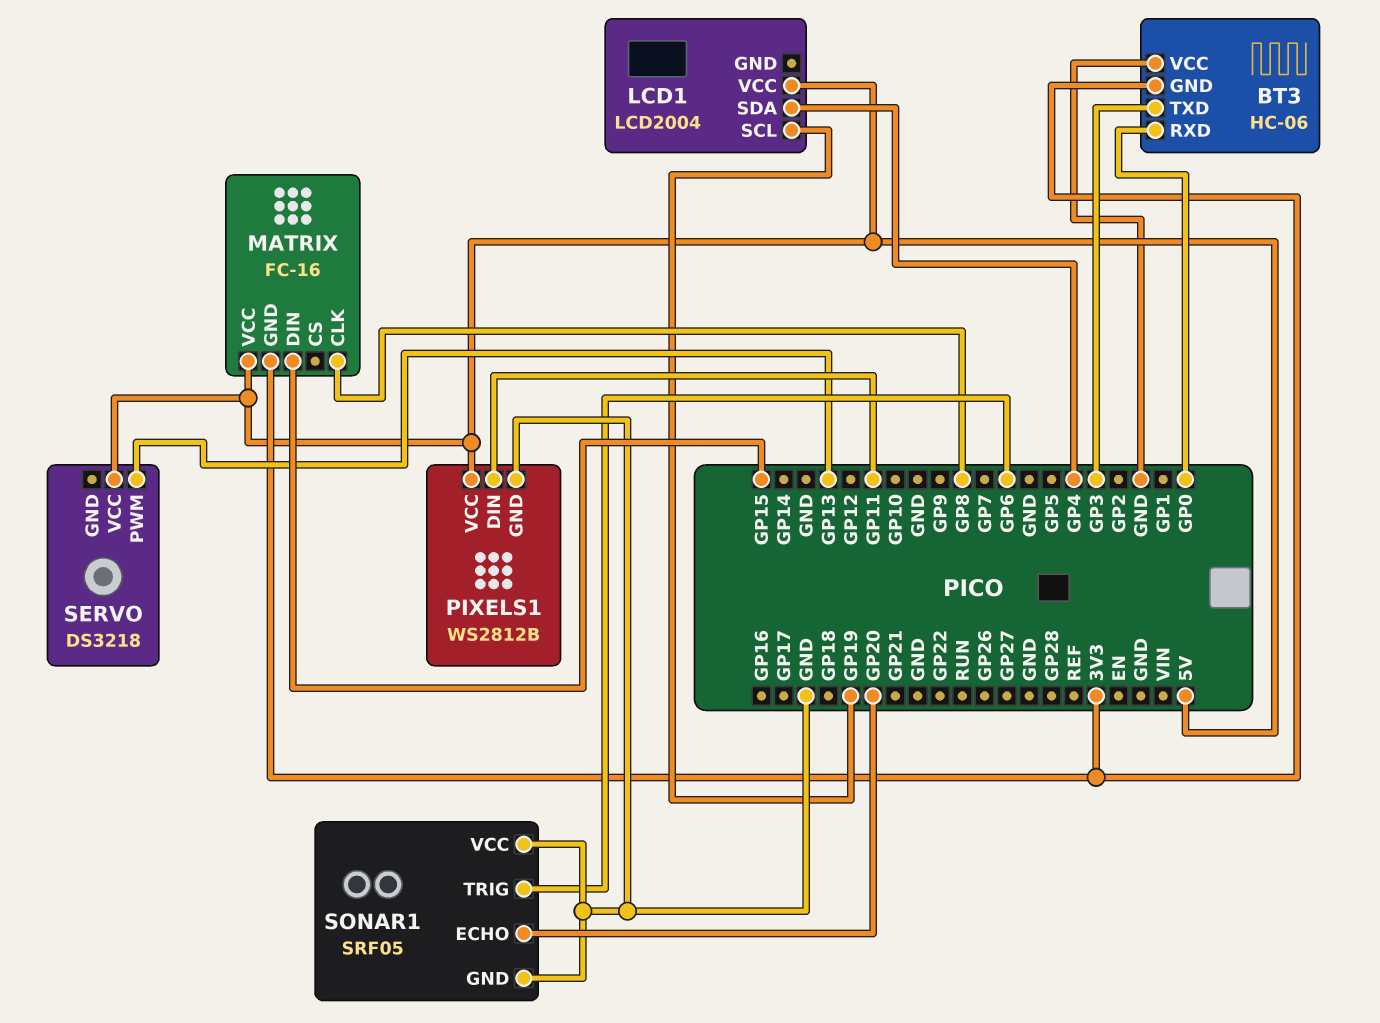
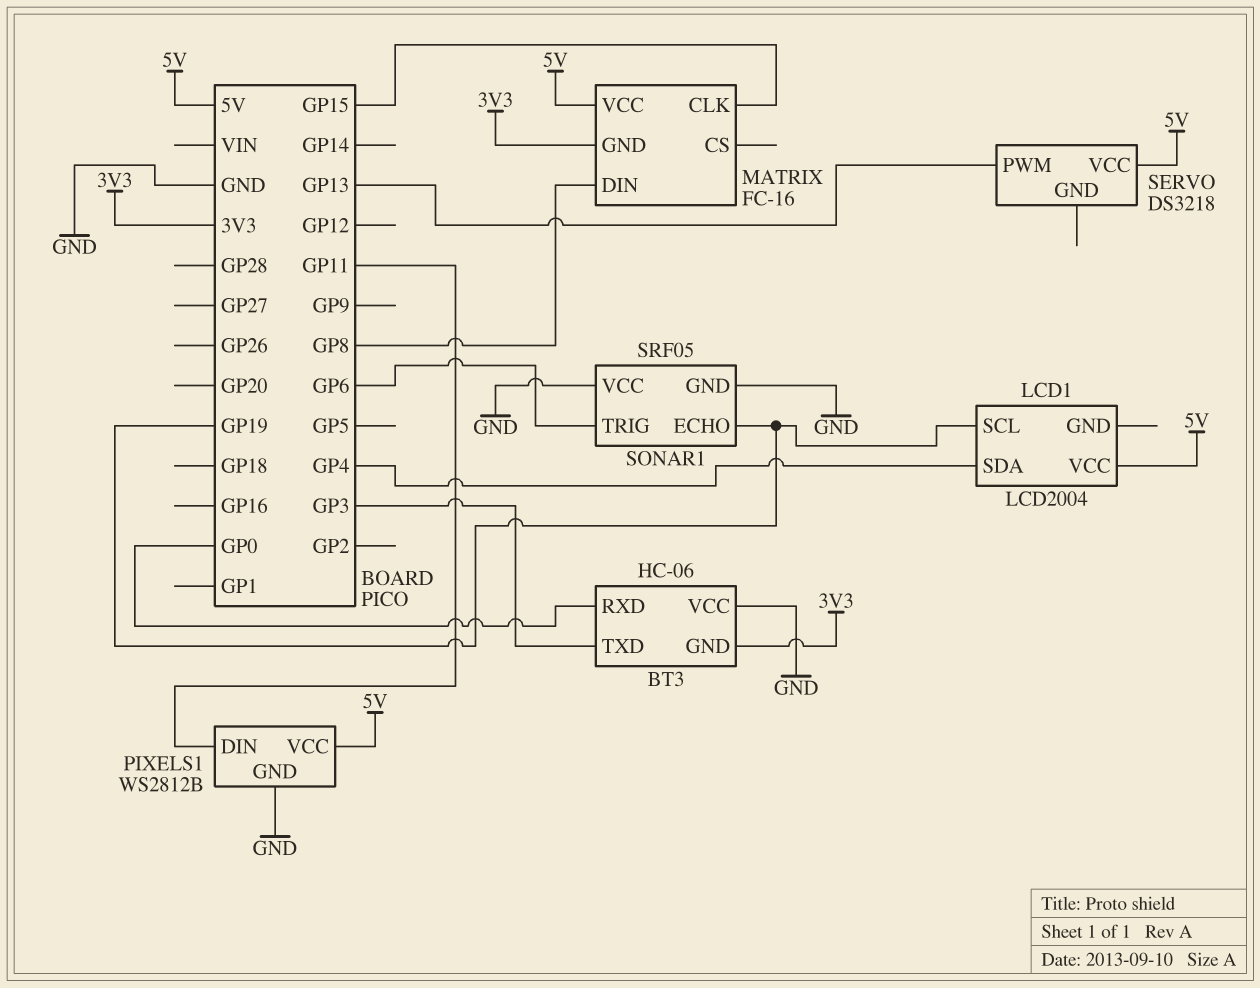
MATRIX pin CLK: GP8 -> GP15
MATRIX pin DIN: GP15 -> GP8
SONAR1 pin ECHO: GP20 -> GP19

